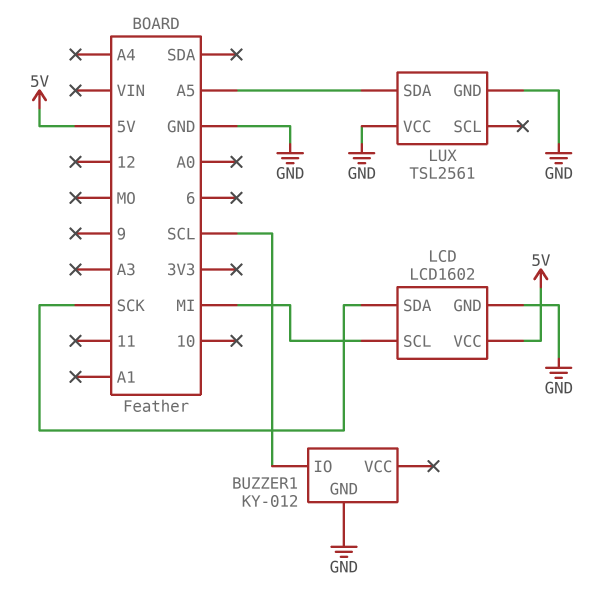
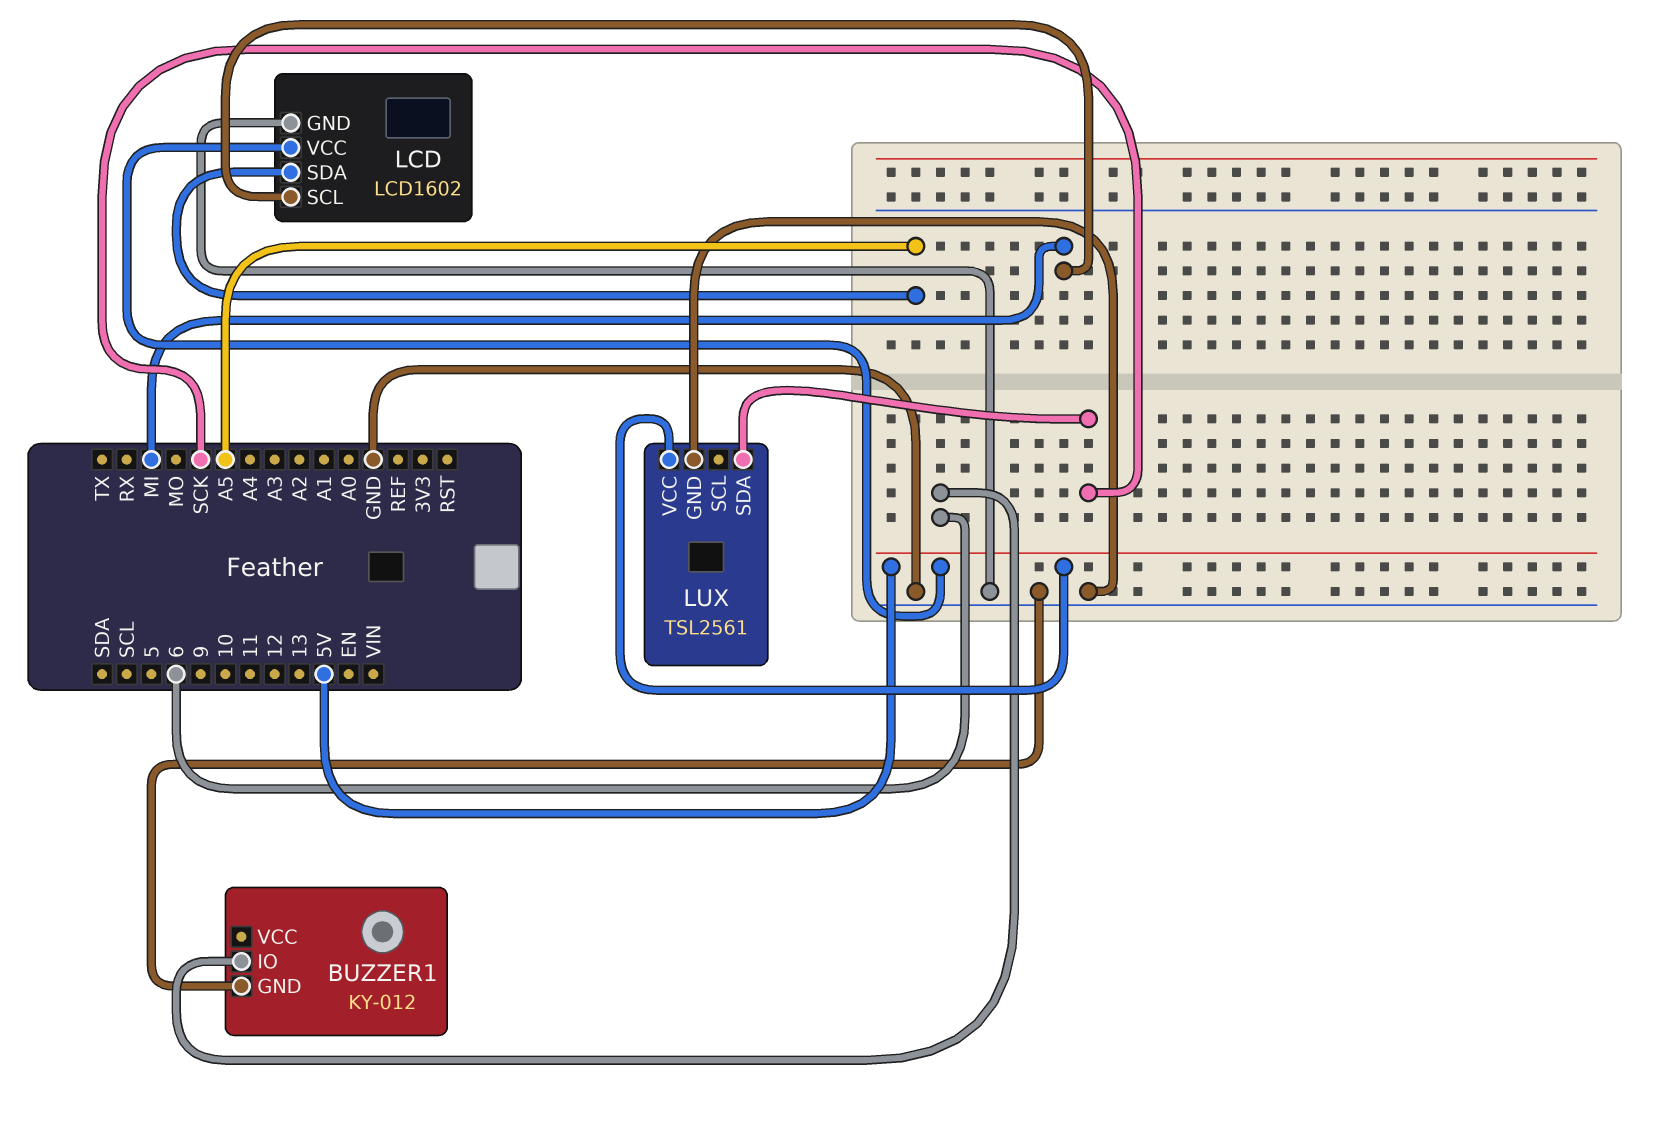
BUZZER1 pin IO: SCL -> 6
LCD pin SDA: SCK -> A5
LUX pin SDA: A5 -> SCK
LUX pin VCC: GND -> 5V

